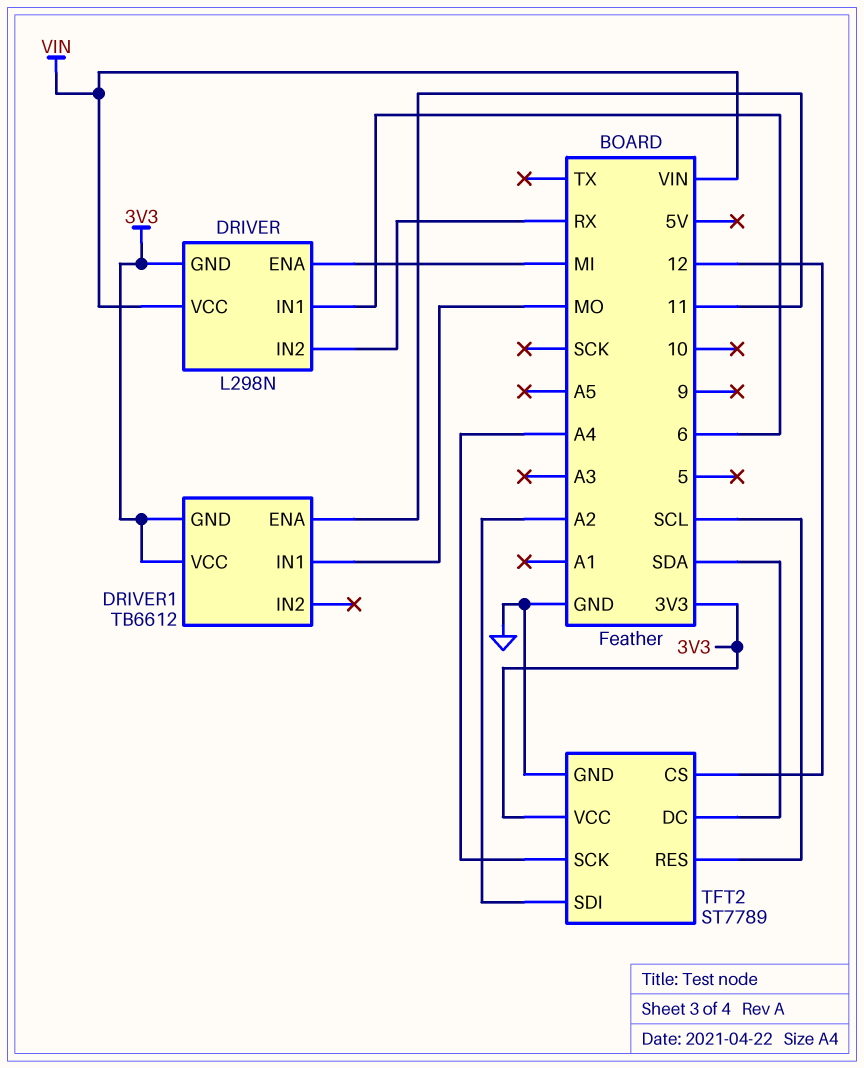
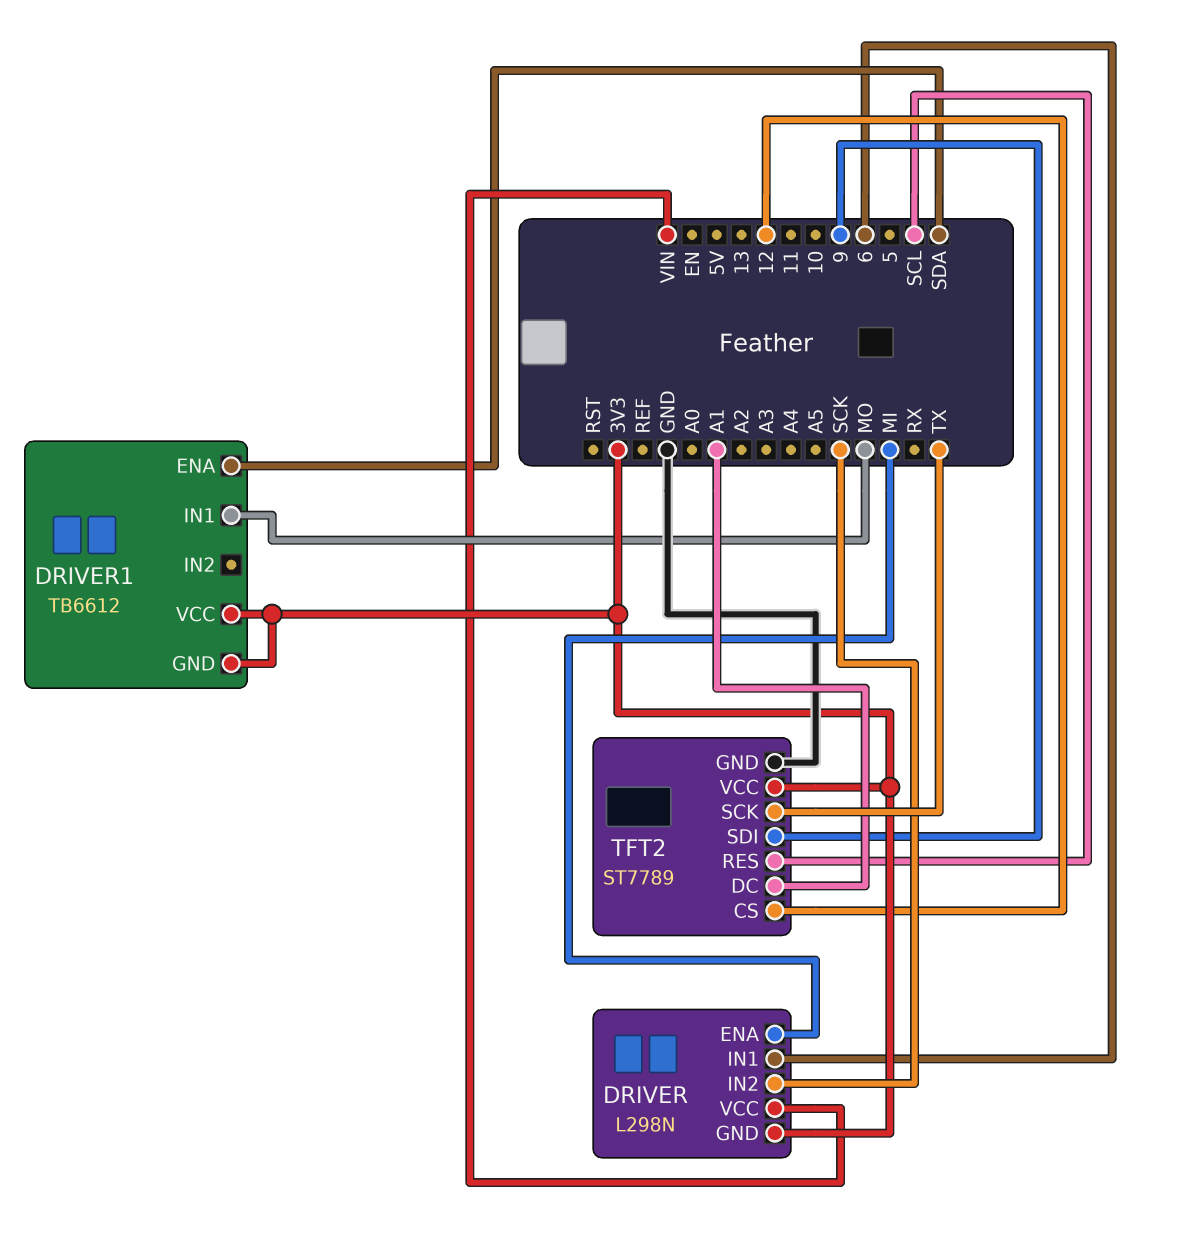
DRIVER pin IN2: RX -> SCK
DRIVER1 pin ENA: 11 -> SDA
TFT2 pin DC: SDA -> A1
TFT2 pin SCK: A4 -> TX
TFT2 pin SDI: A2 -> 9

